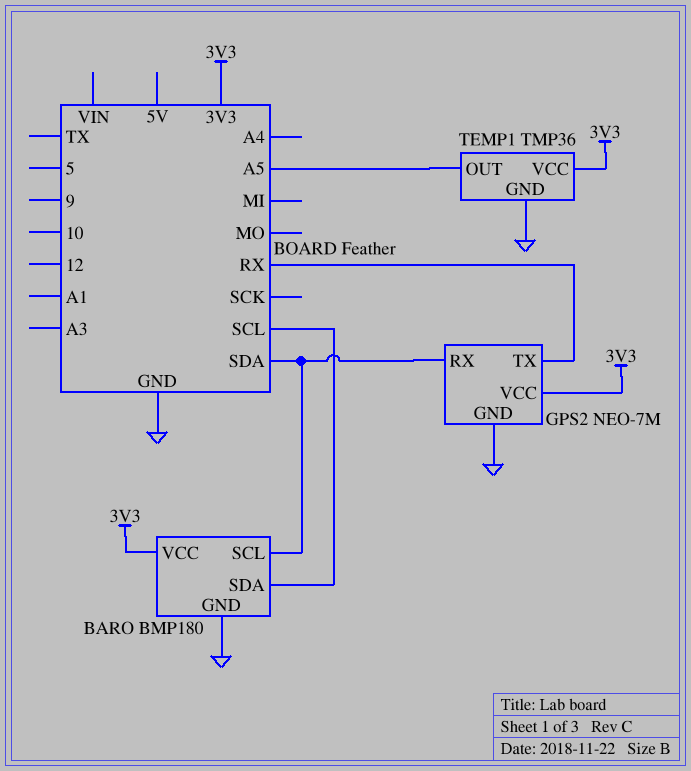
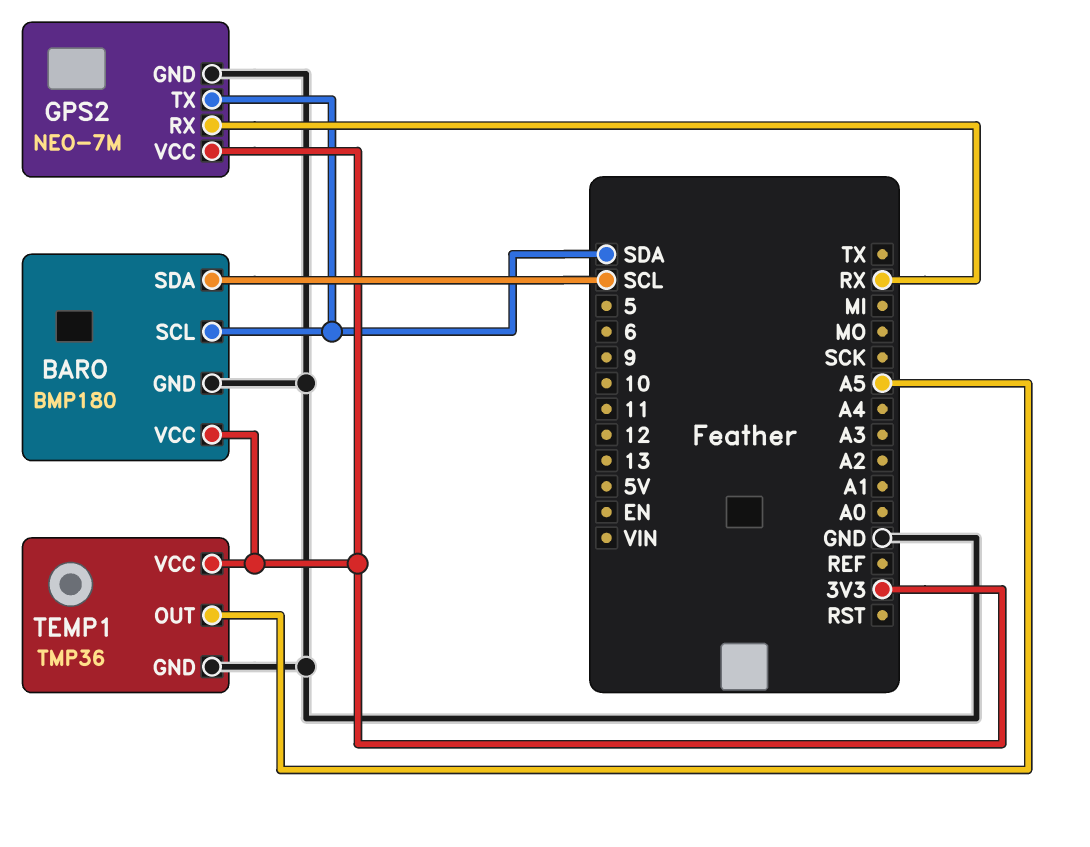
GPS2 pin RX: SDA -> RX
GPS2 pin TX: RX -> SDA

